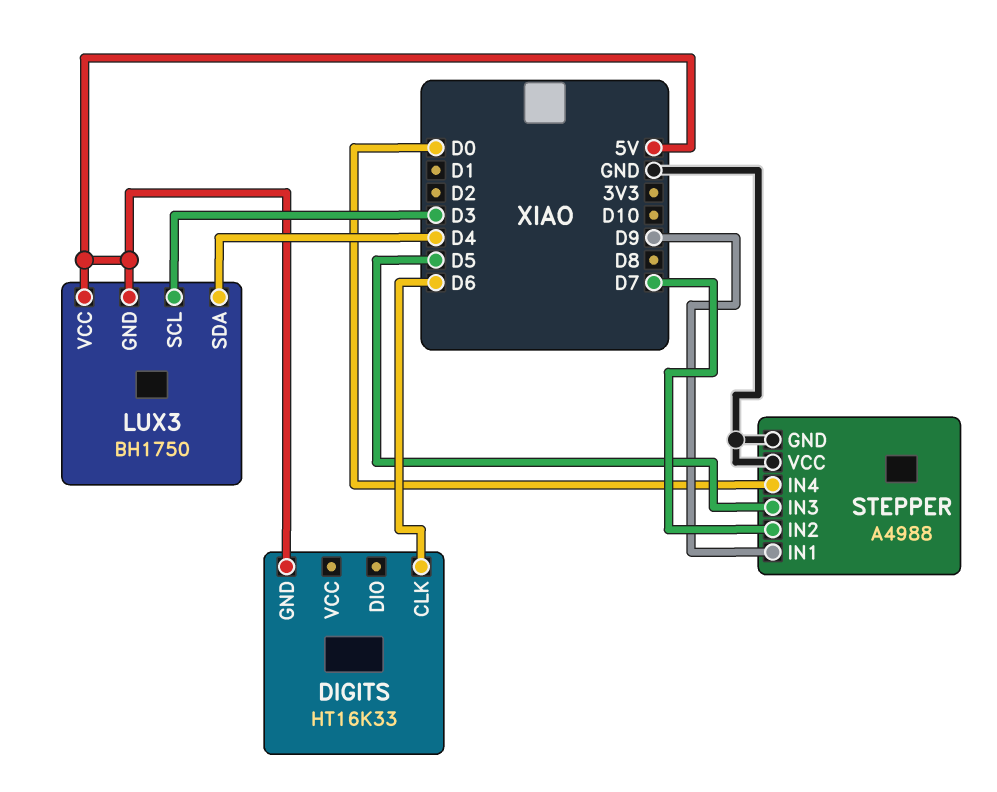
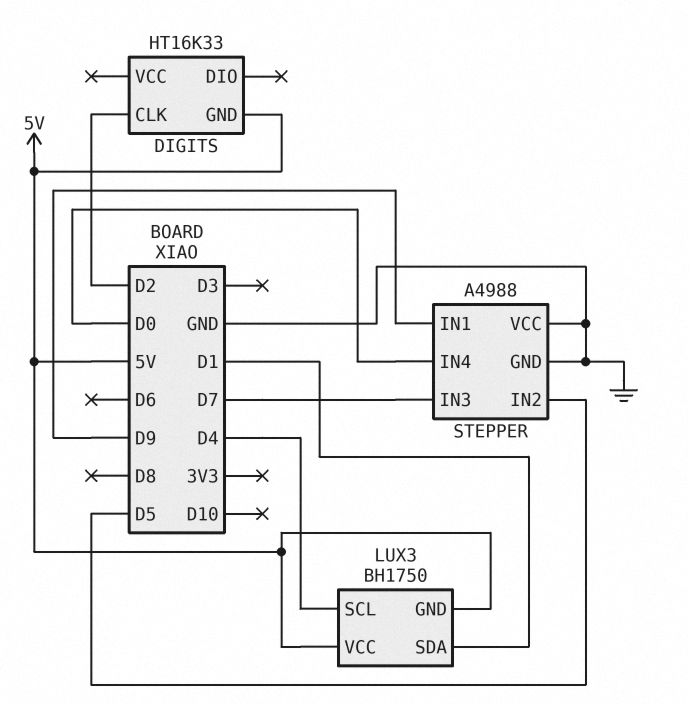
DIGITS pin CLK: D6 -> D2
LUX3 pin SCL: D3 -> D4
LUX3 pin SDA: D4 -> D1
STEPPER pin IN2: D7 -> D5
STEPPER pin IN3: D5 -> D7

